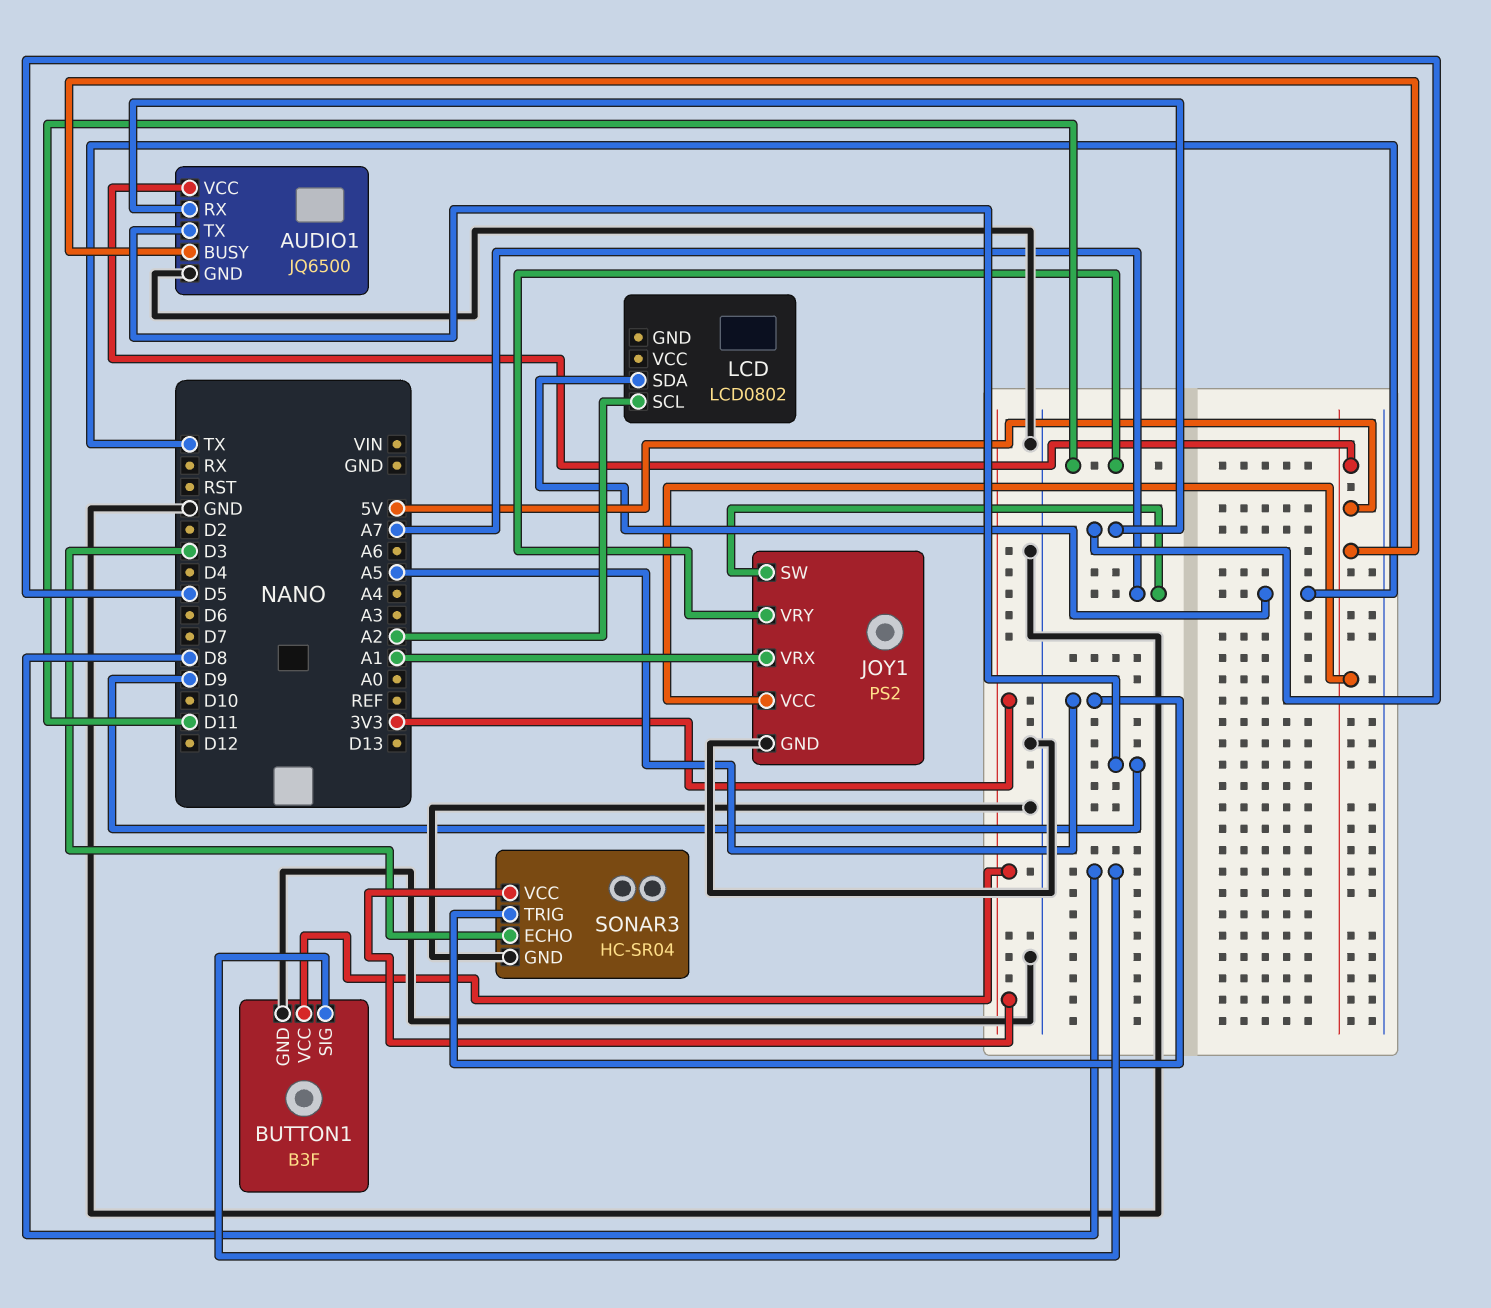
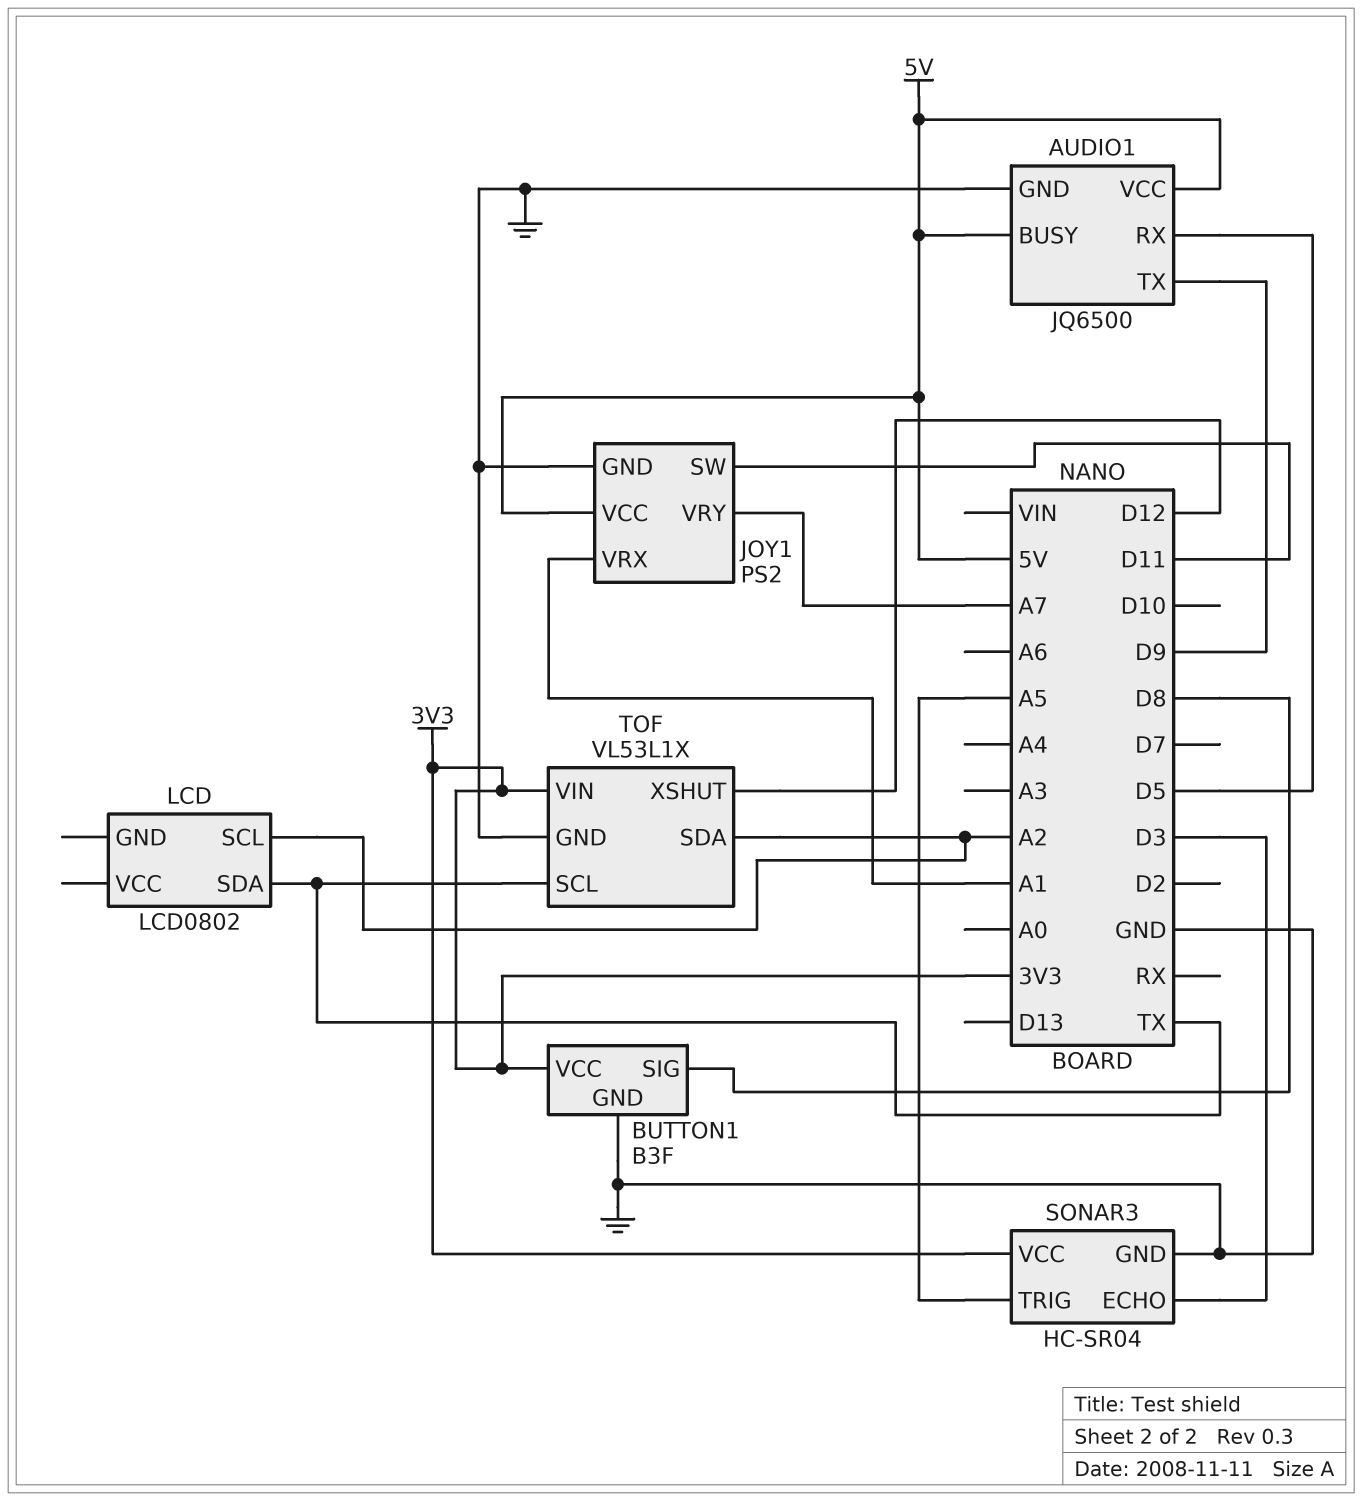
JOY1 pin SW: A7 -> D11
JOY1 pin VRY: D11 -> A7
TOF: none -> VL53L1X
TOF pin GND: none -> GND
TOF pin SCL: none -> TX
TOF pin SDA: none -> A2
TOF pin VIN: none -> 3V3
TOF pin XSHUT: none -> D12

